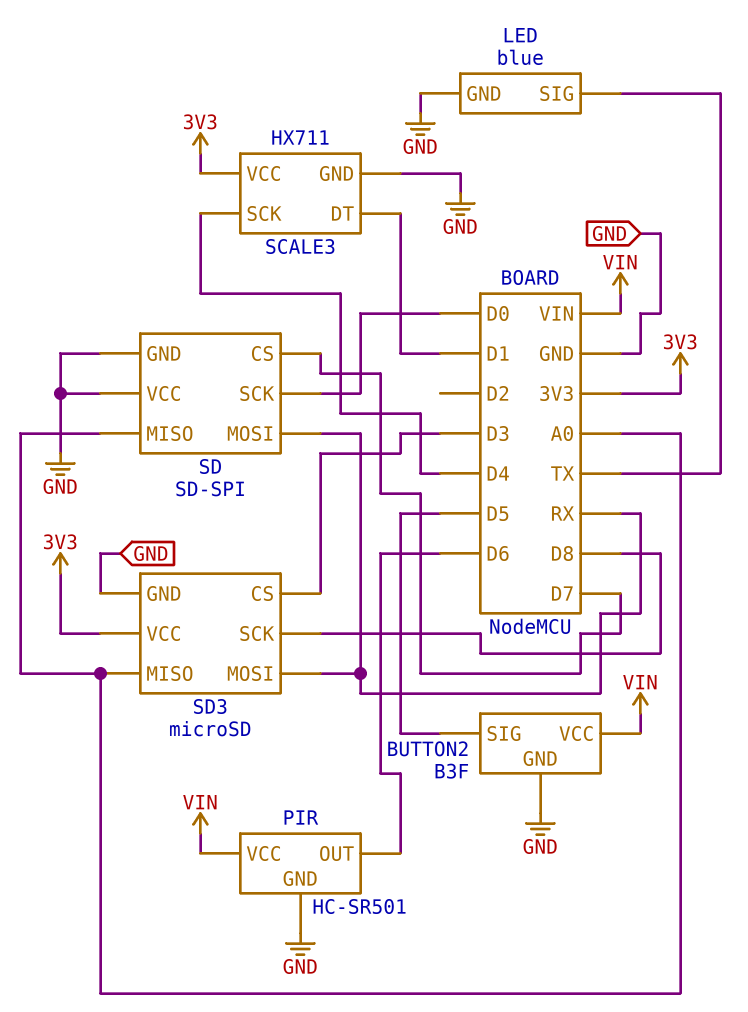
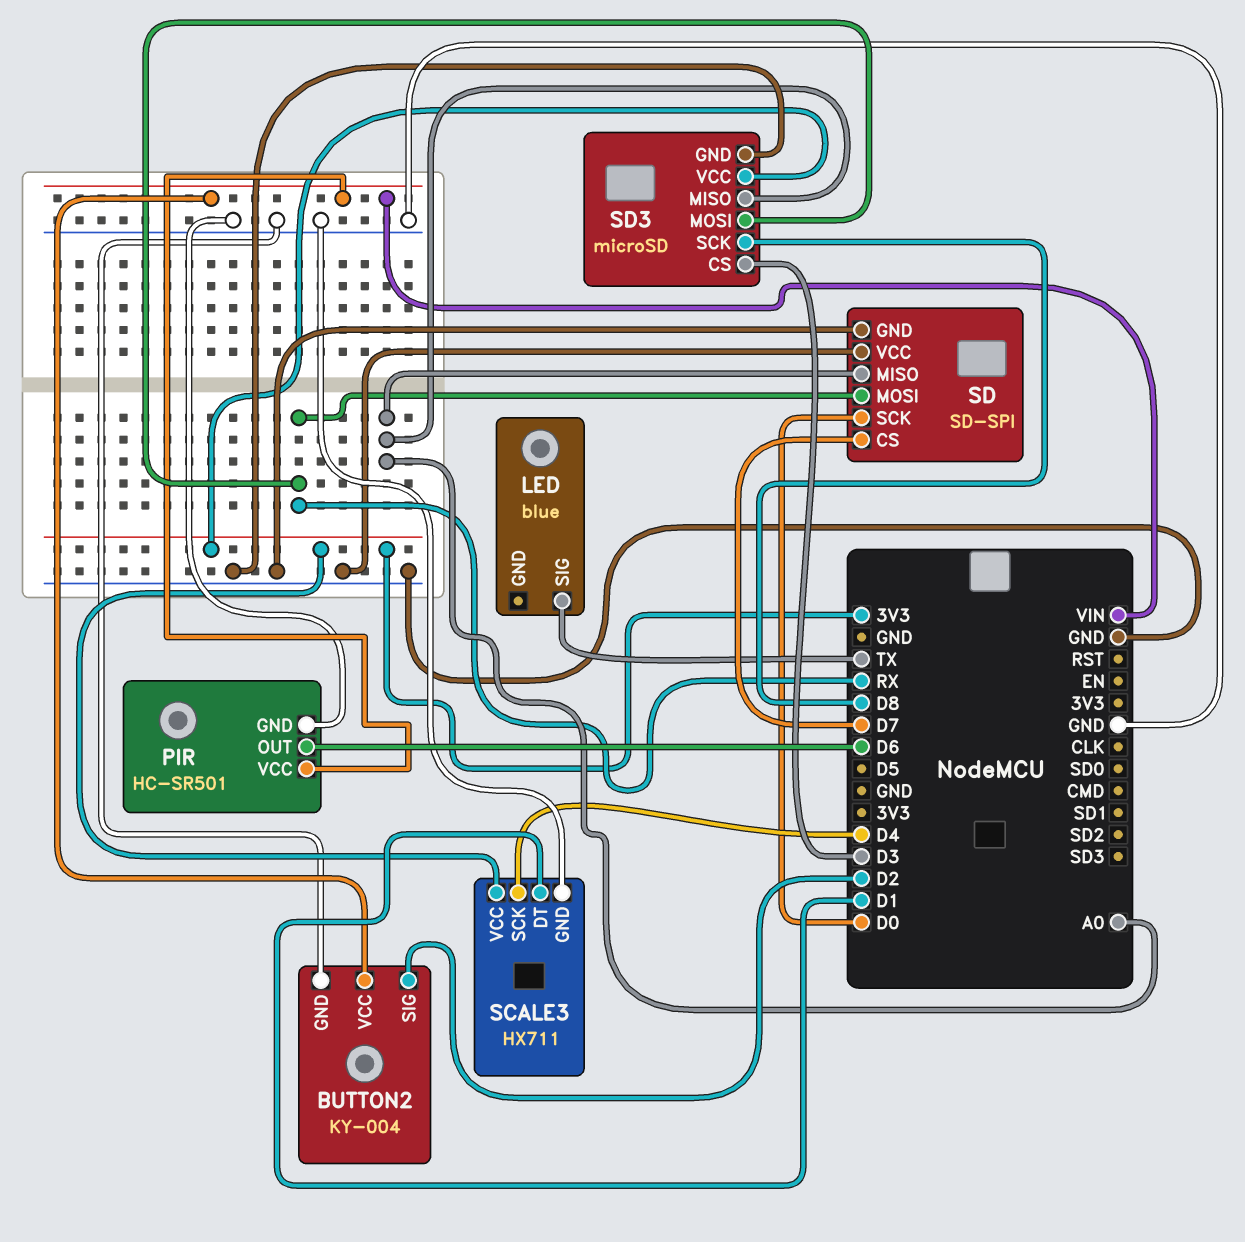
BUTTON2: B3F -> KY-004
BUTTON2 pin SIG: D5 -> D2
LED pin GND: GND -> none

